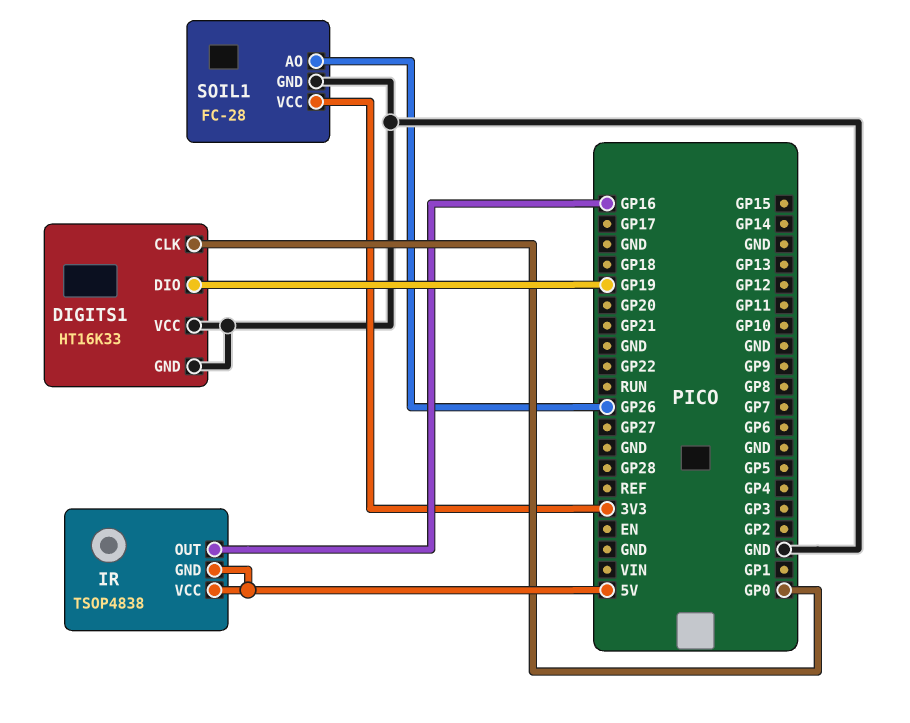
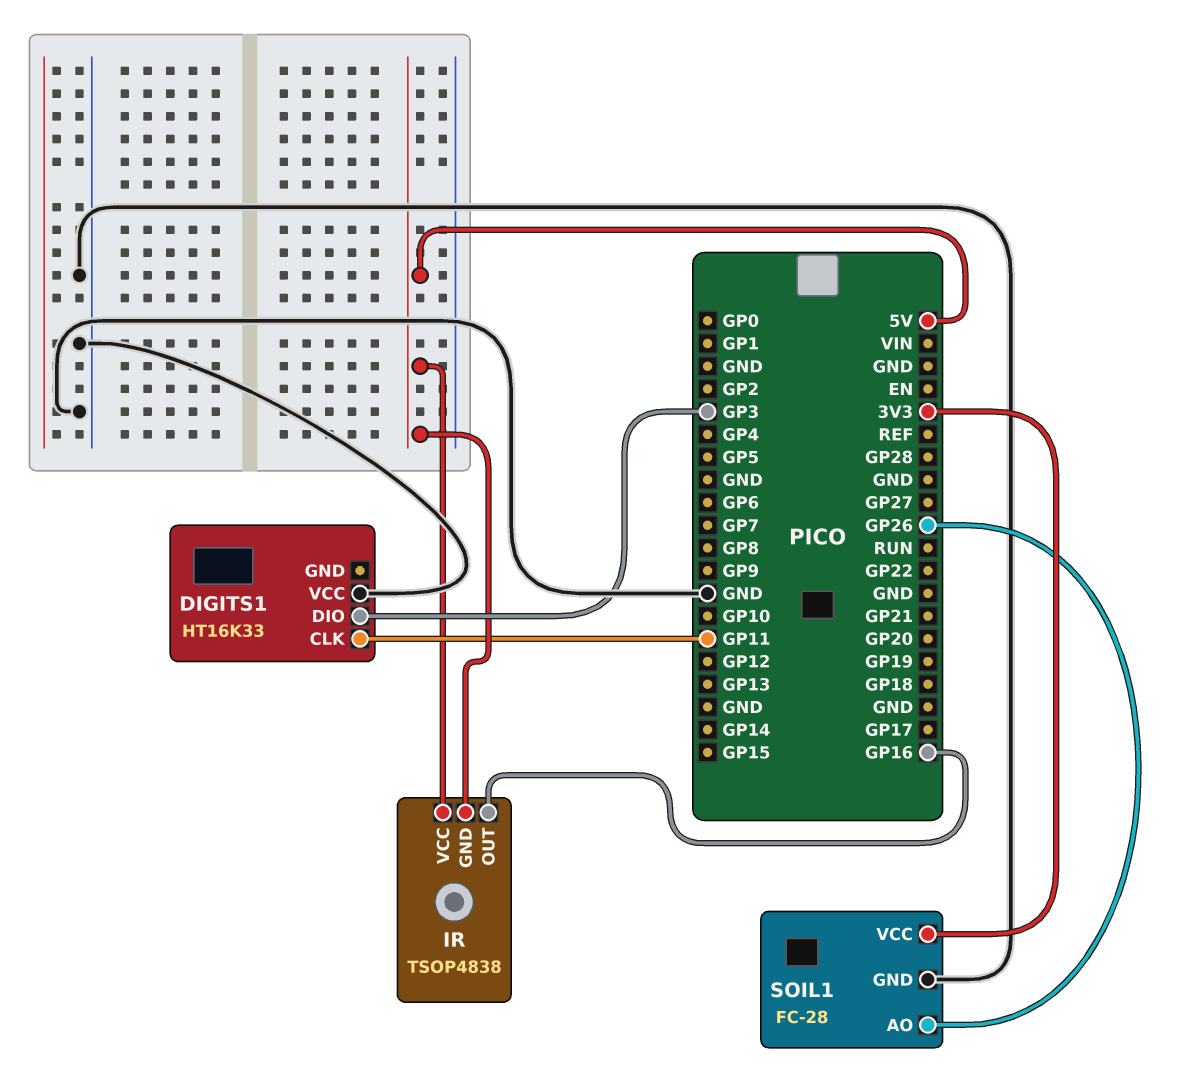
DIGITS1 pin CLK: GP0 -> GP11
DIGITS1 pin DIO: GP19 -> GP3
DIGITS1 pin GND: GND -> none

